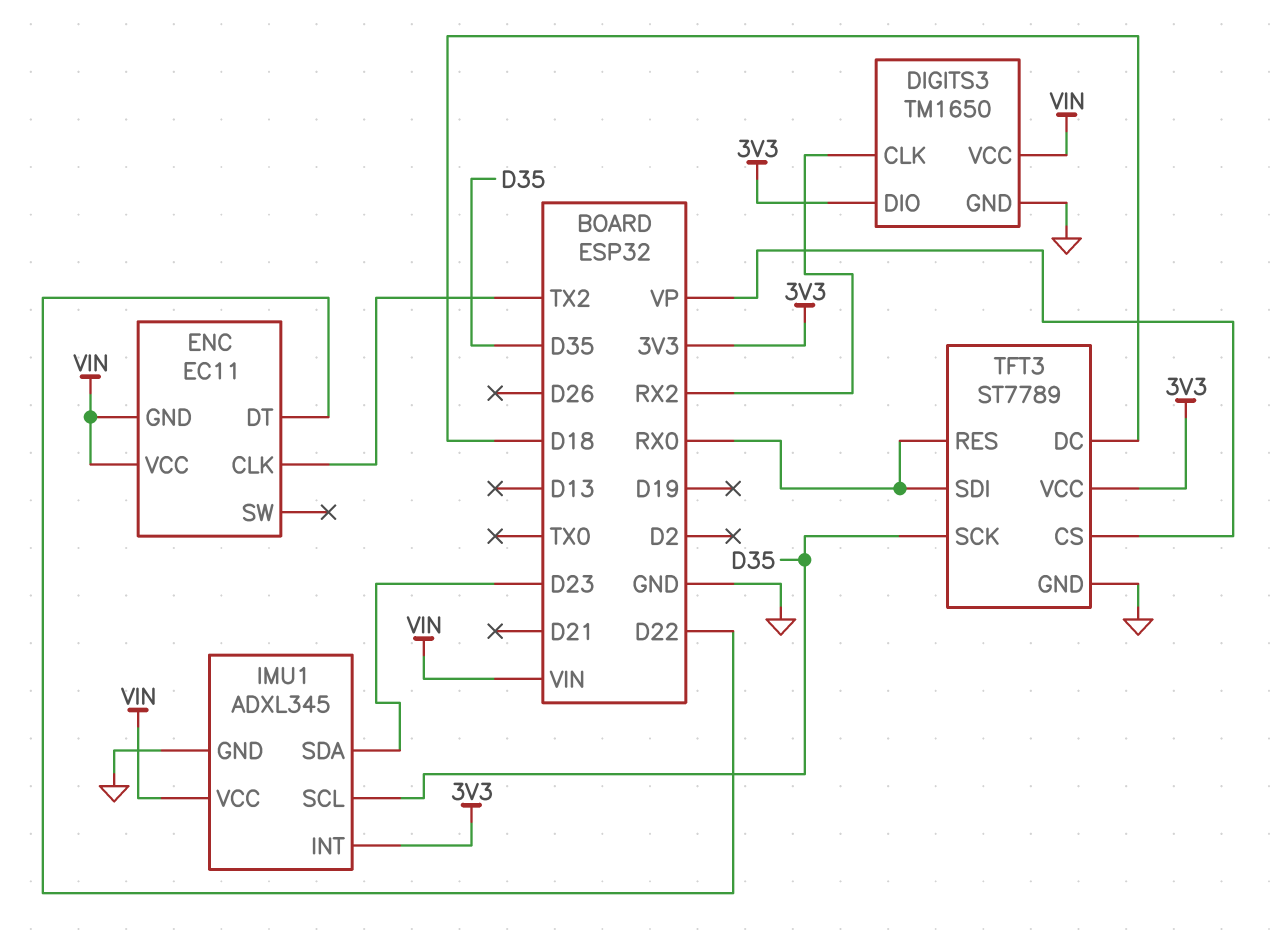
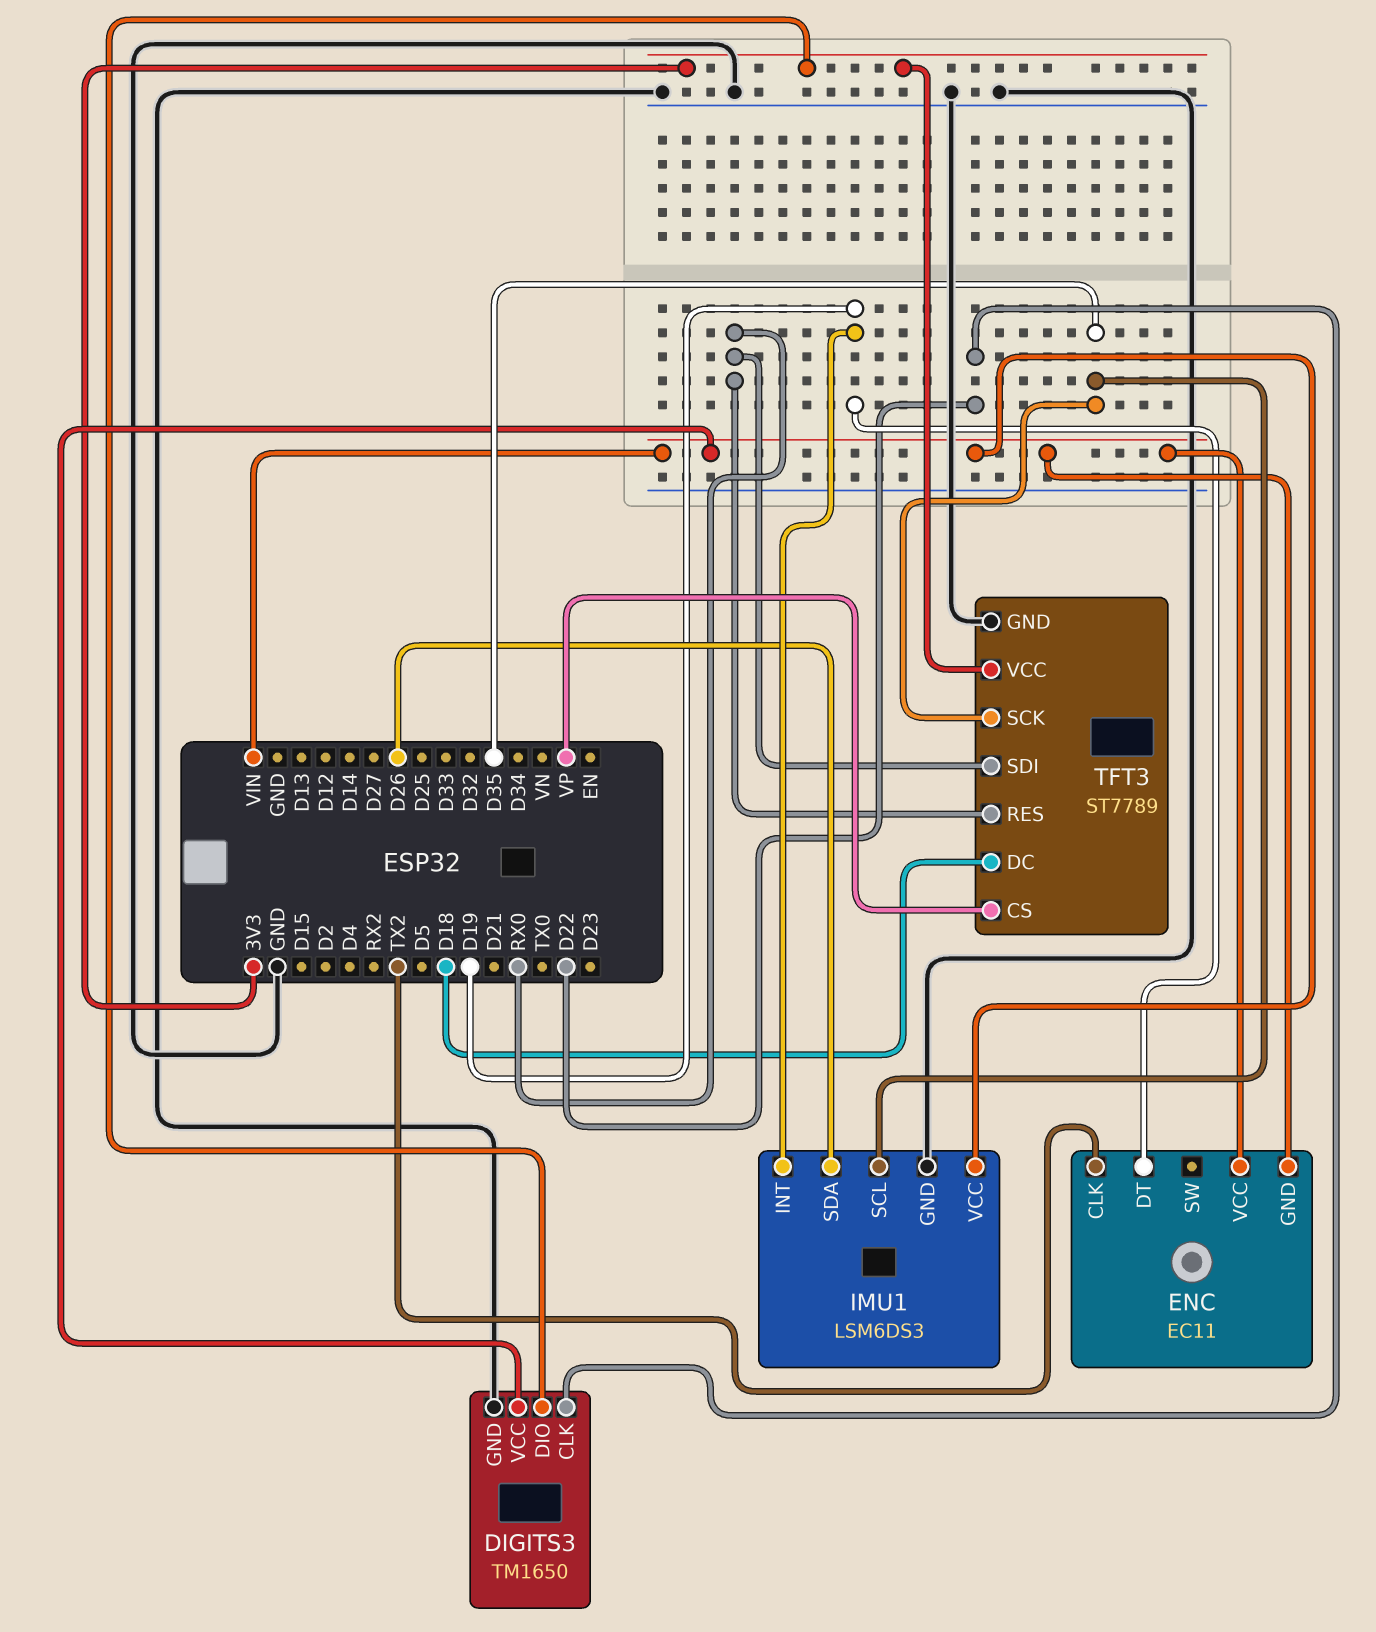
DIGITS3 pin CLK: RX2 -> D22
ENC pin DT: D22 -> D19
IMU1: ADXL345 -> LSM6DS3
IMU1 pin INT: 3V3 -> D19
IMU1 pin SDA: D23 -> D26

